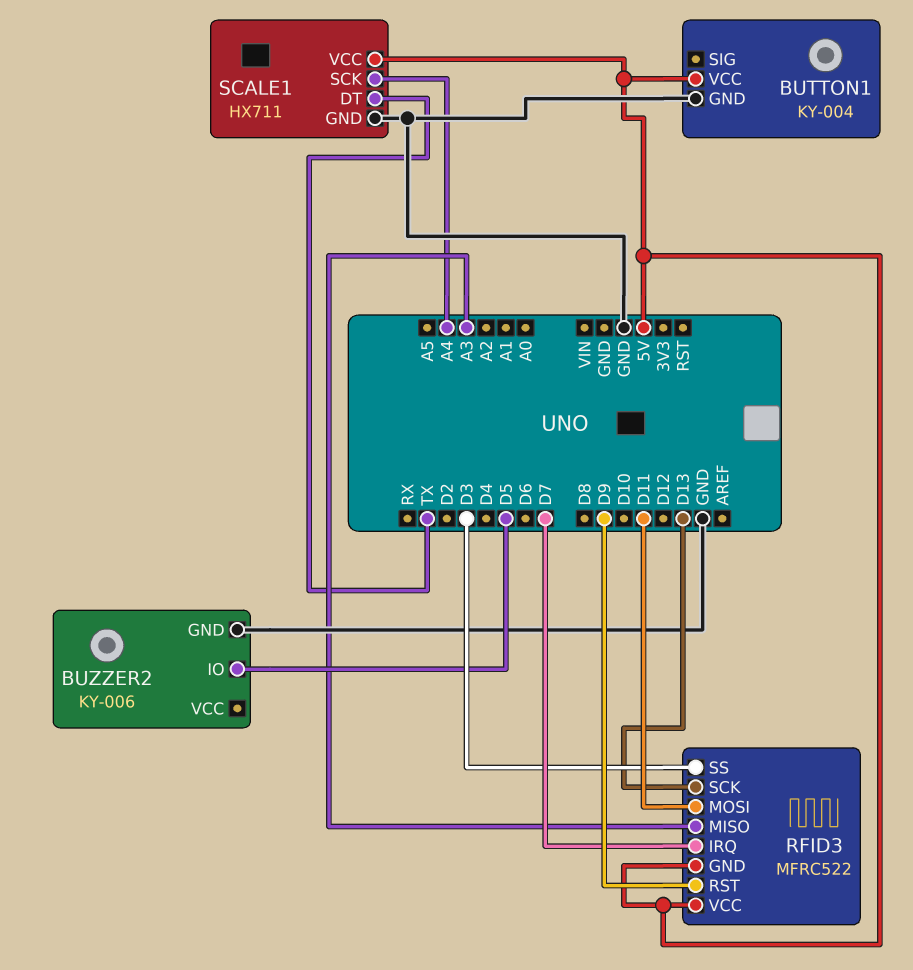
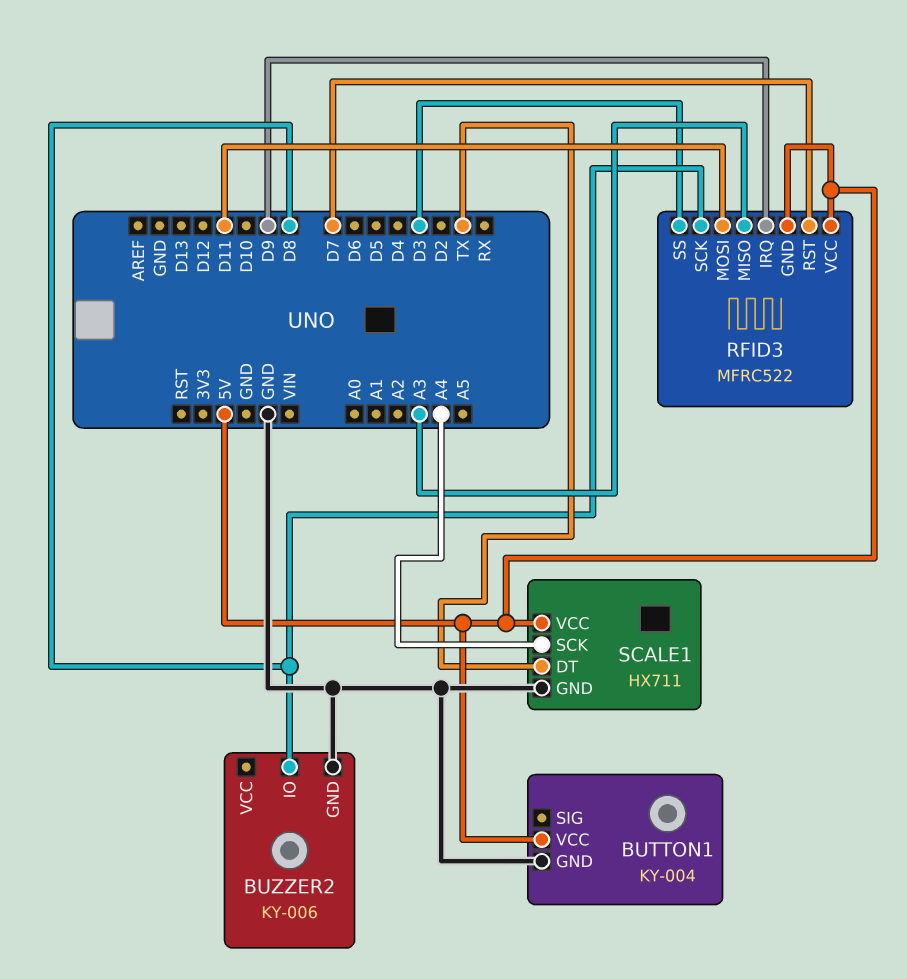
BUZZER2 pin IO: D5 -> D8
RFID3 pin IRQ: D7 -> D9
RFID3 pin RST: D9 -> D7
RFID3 pin SCK: D13 -> D8

